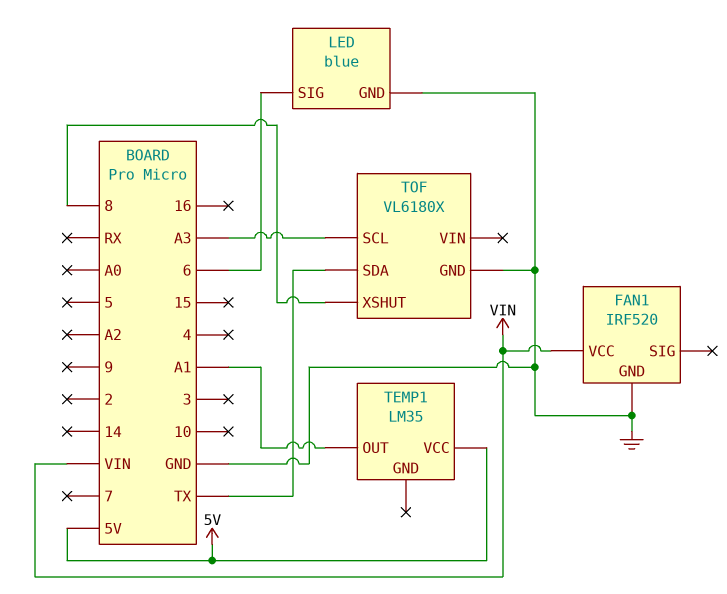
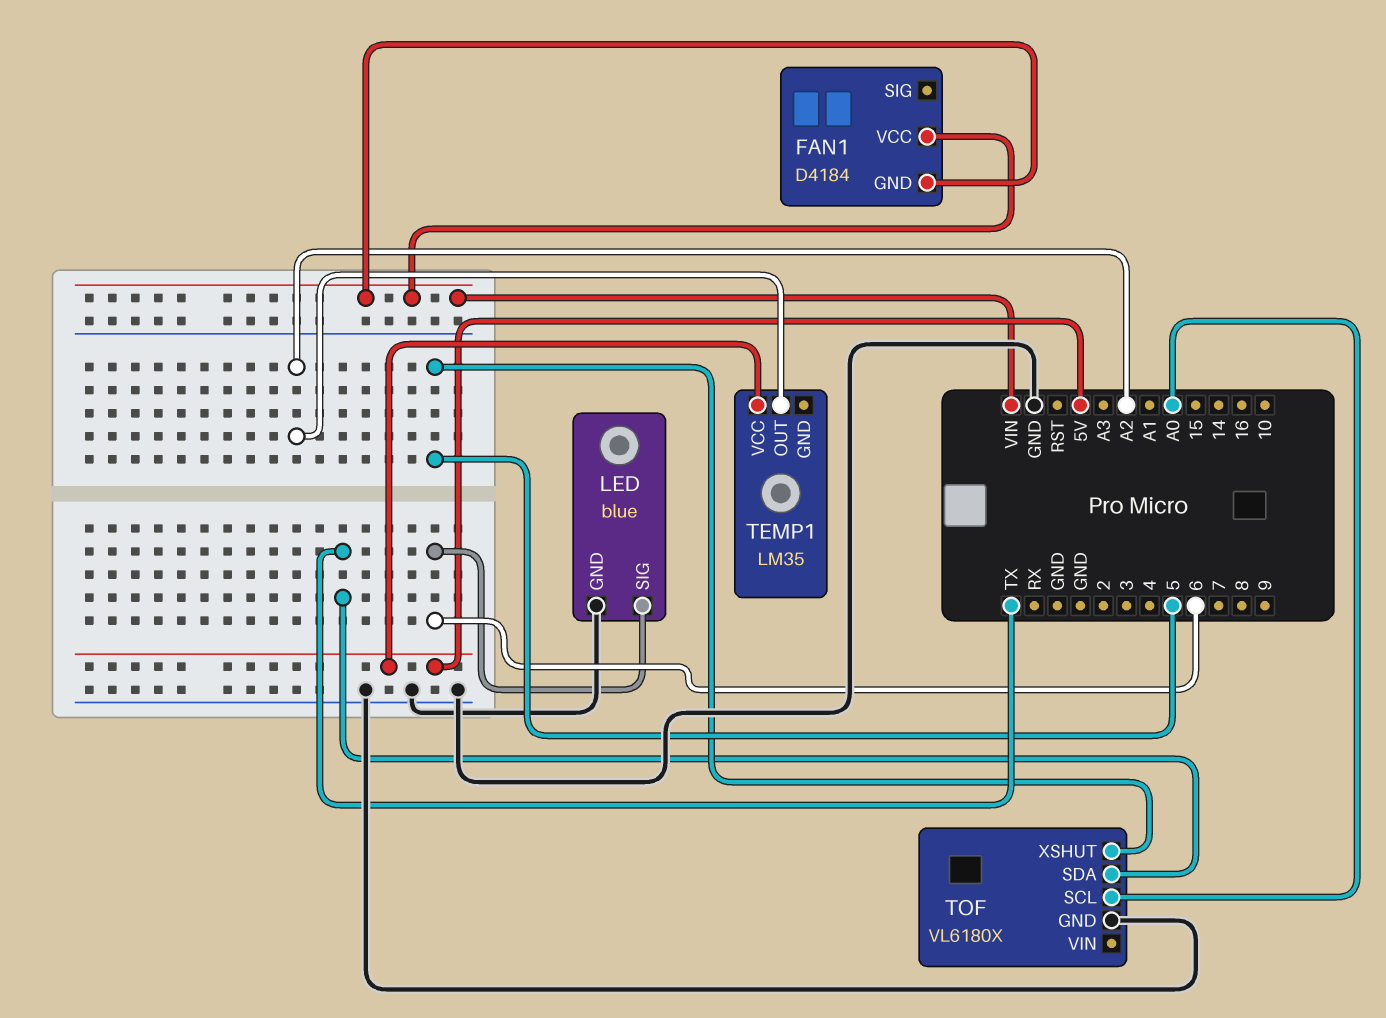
FAN1: IRF520 -> D4184
FAN1 pin GND: GND -> VIN
TEMP1 pin OUT: A1 -> A2
TOF pin SCL: A3 -> A0
TOF pin XSHUT: 8 -> 5

